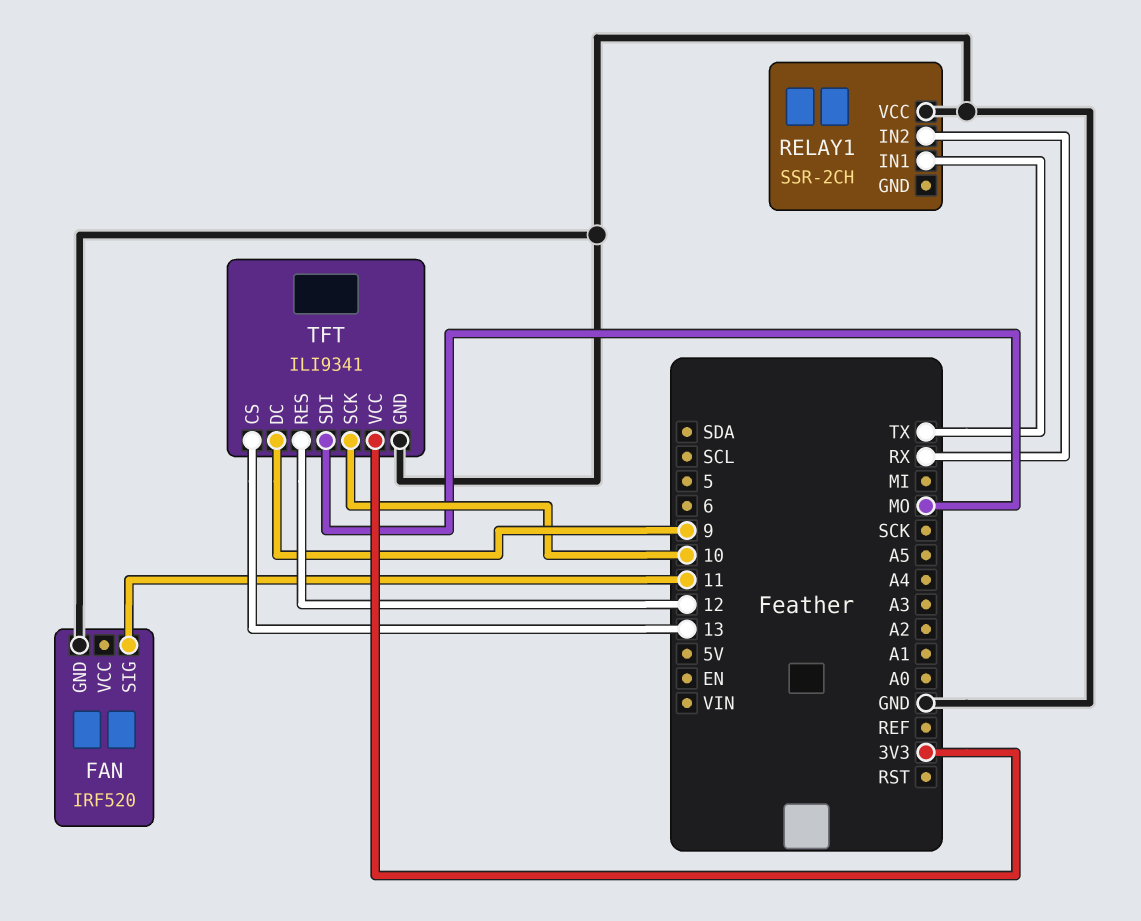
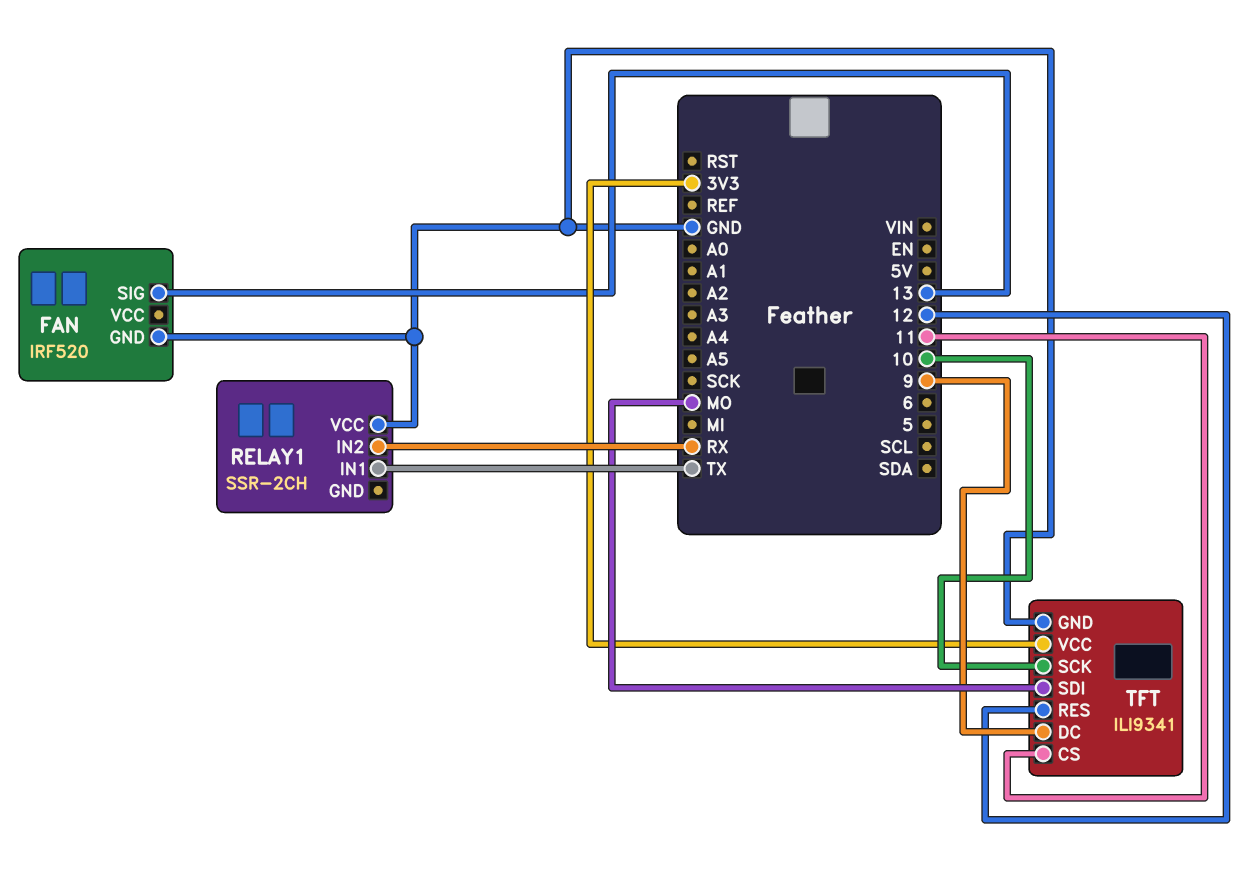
FAN pin SIG: 11 -> 13
TFT pin CS: 13 -> 11

